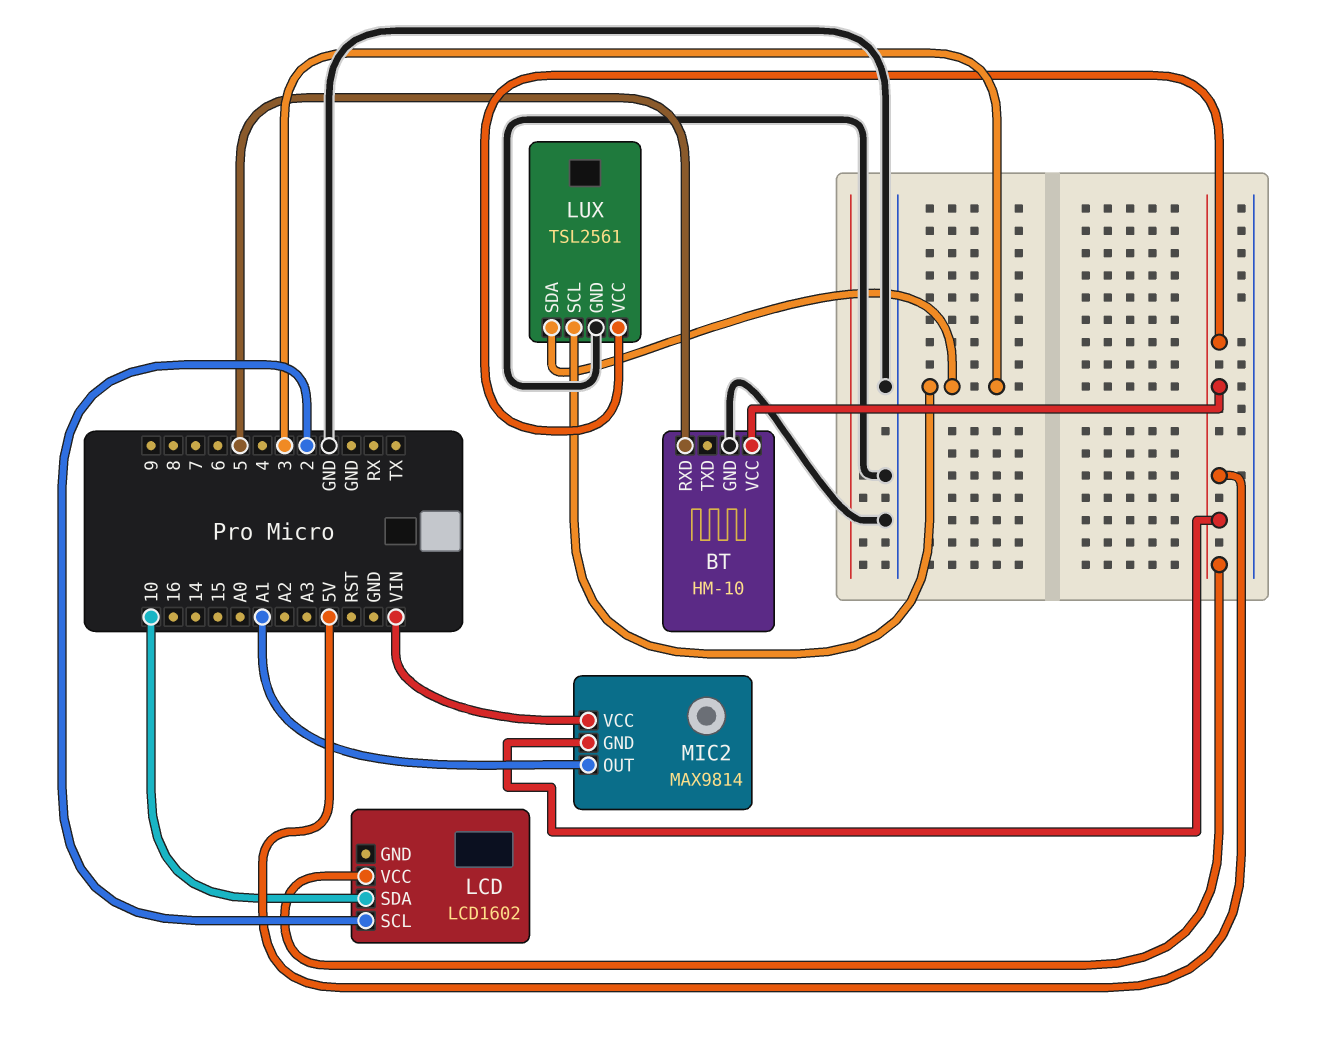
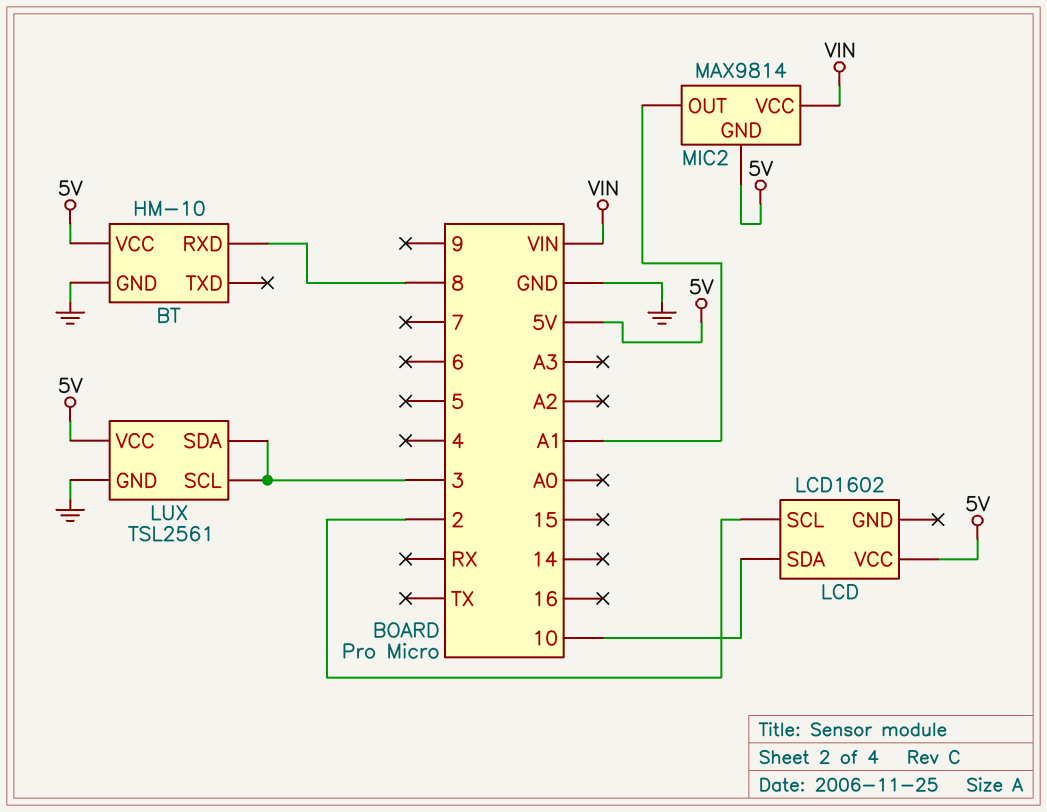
BT pin RXD: 5 -> 8

